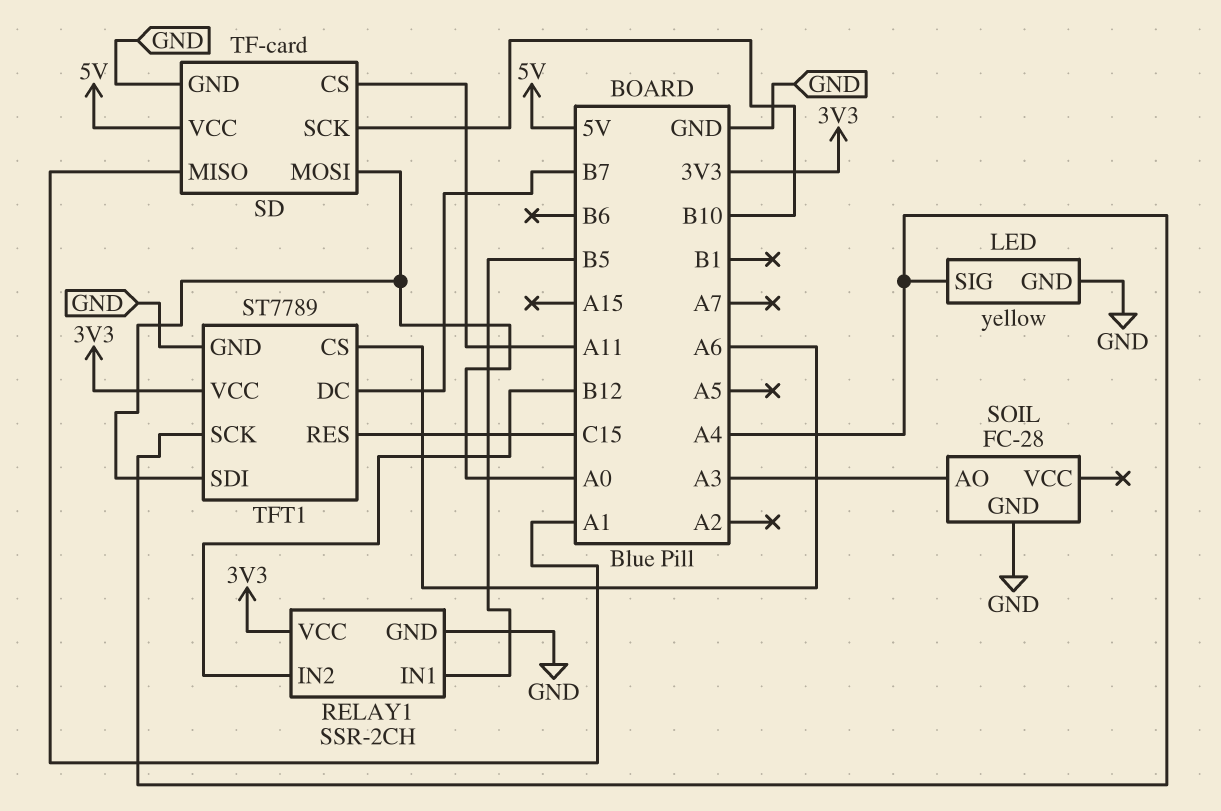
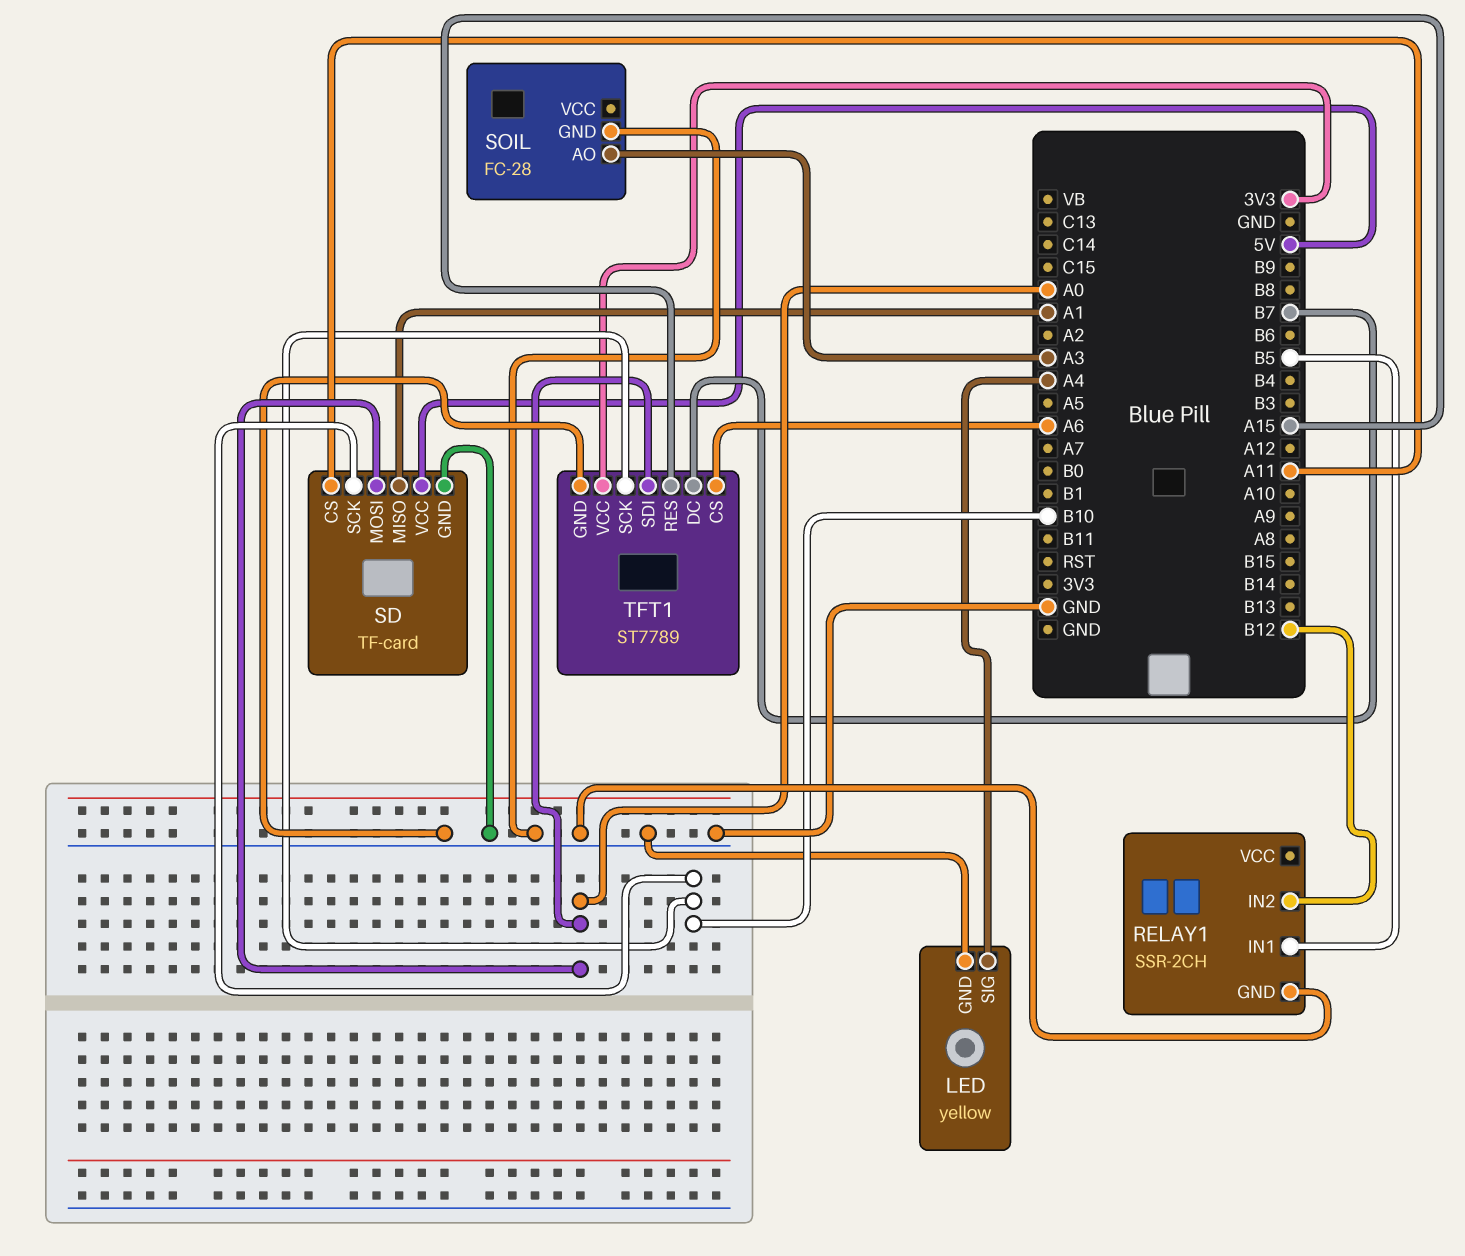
RELAY1 pin VCC: 3V3 -> none
TFT1 pin RES: C15 -> A15
TFT1 pin SCK: A4 -> B10

